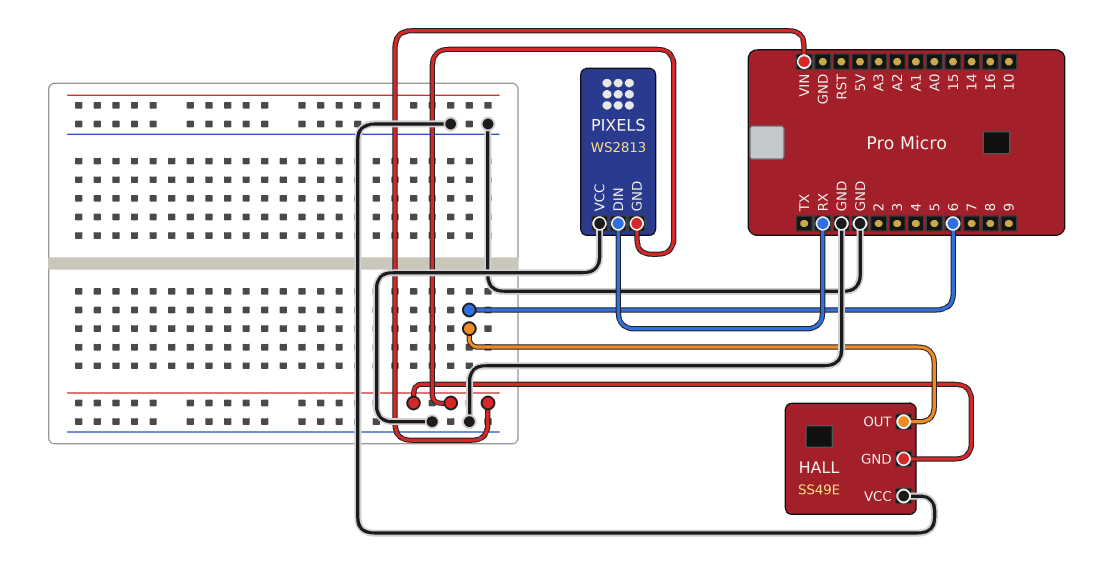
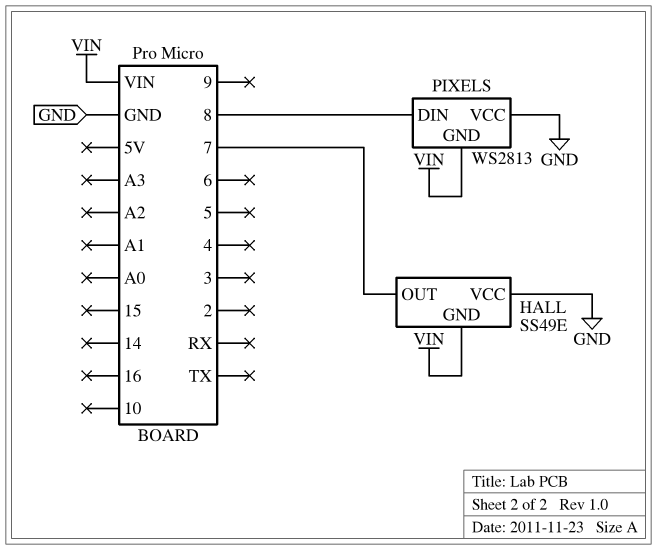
HALL pin OUT: 6 -> 7
PIXELS pin DIN: RX -> 8

